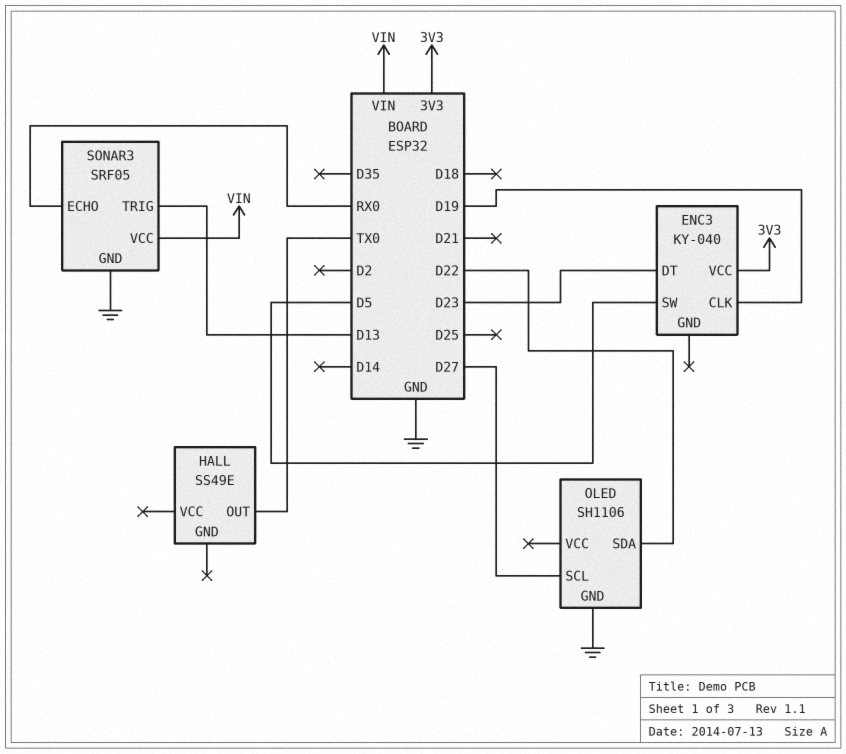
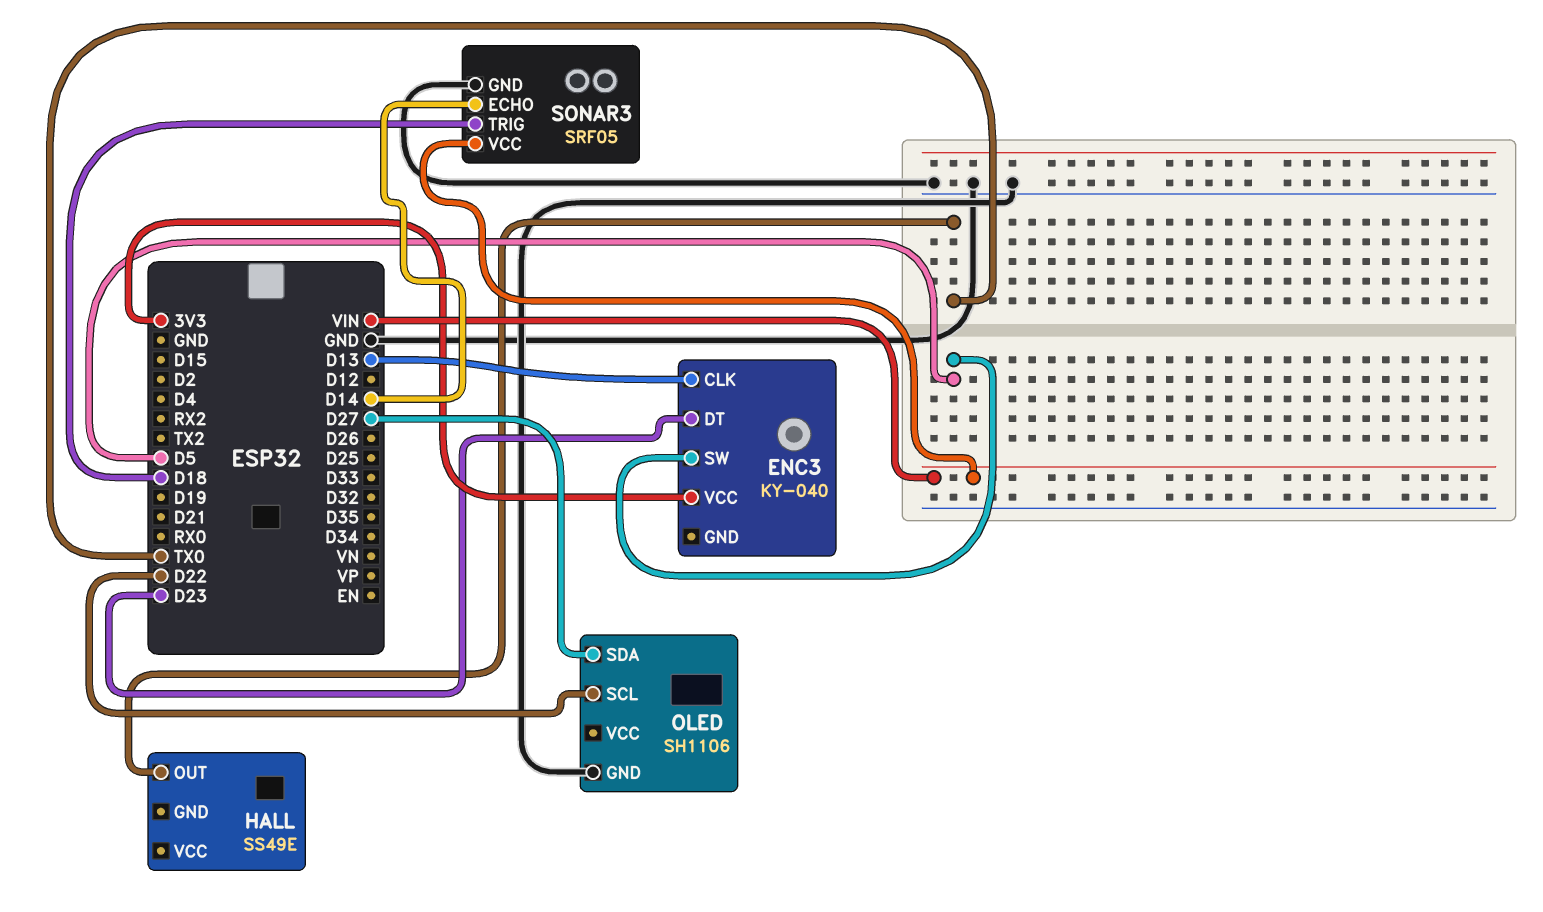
ENC3 pin CLK: D19 -> D13
OLED pin SCL: D27 -> D22
OLED pin SDA: D22 -> D27
SONAR3 pin ECHO: RX0 -> D14
SONAR3 pin TRIG: D13 -> D18

